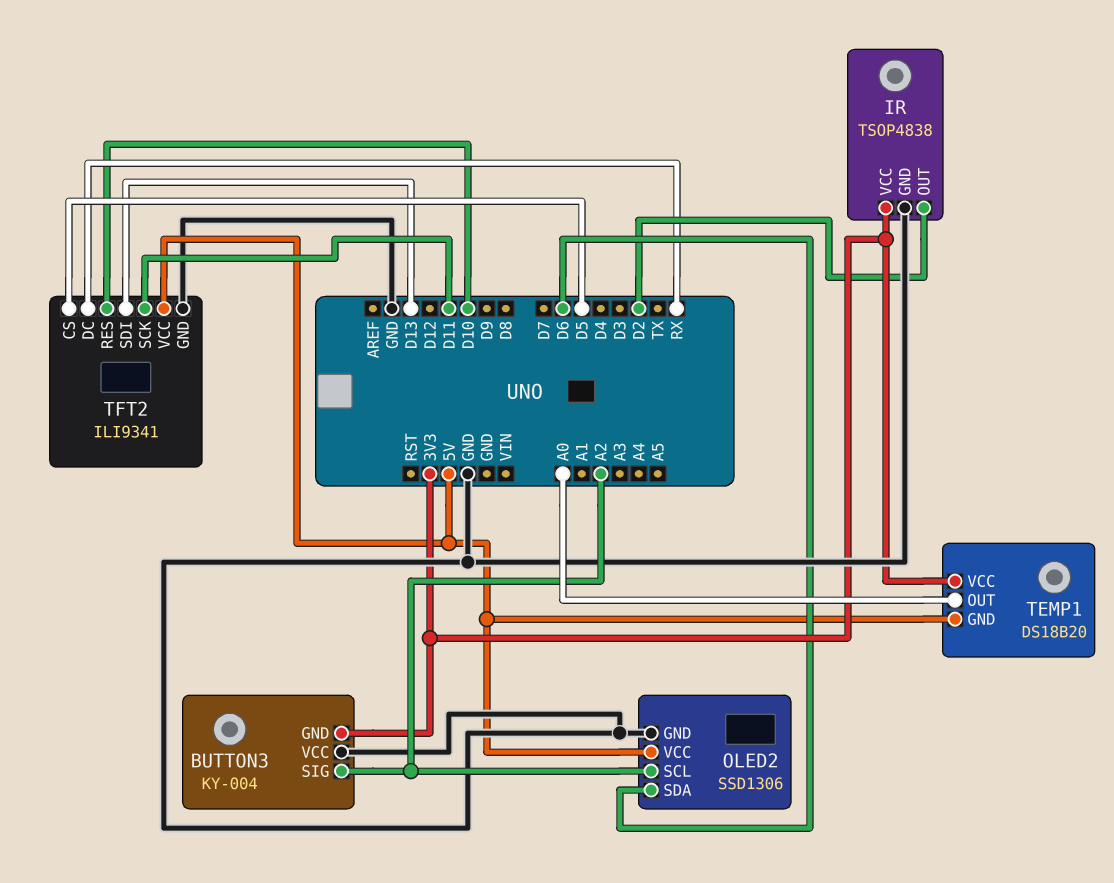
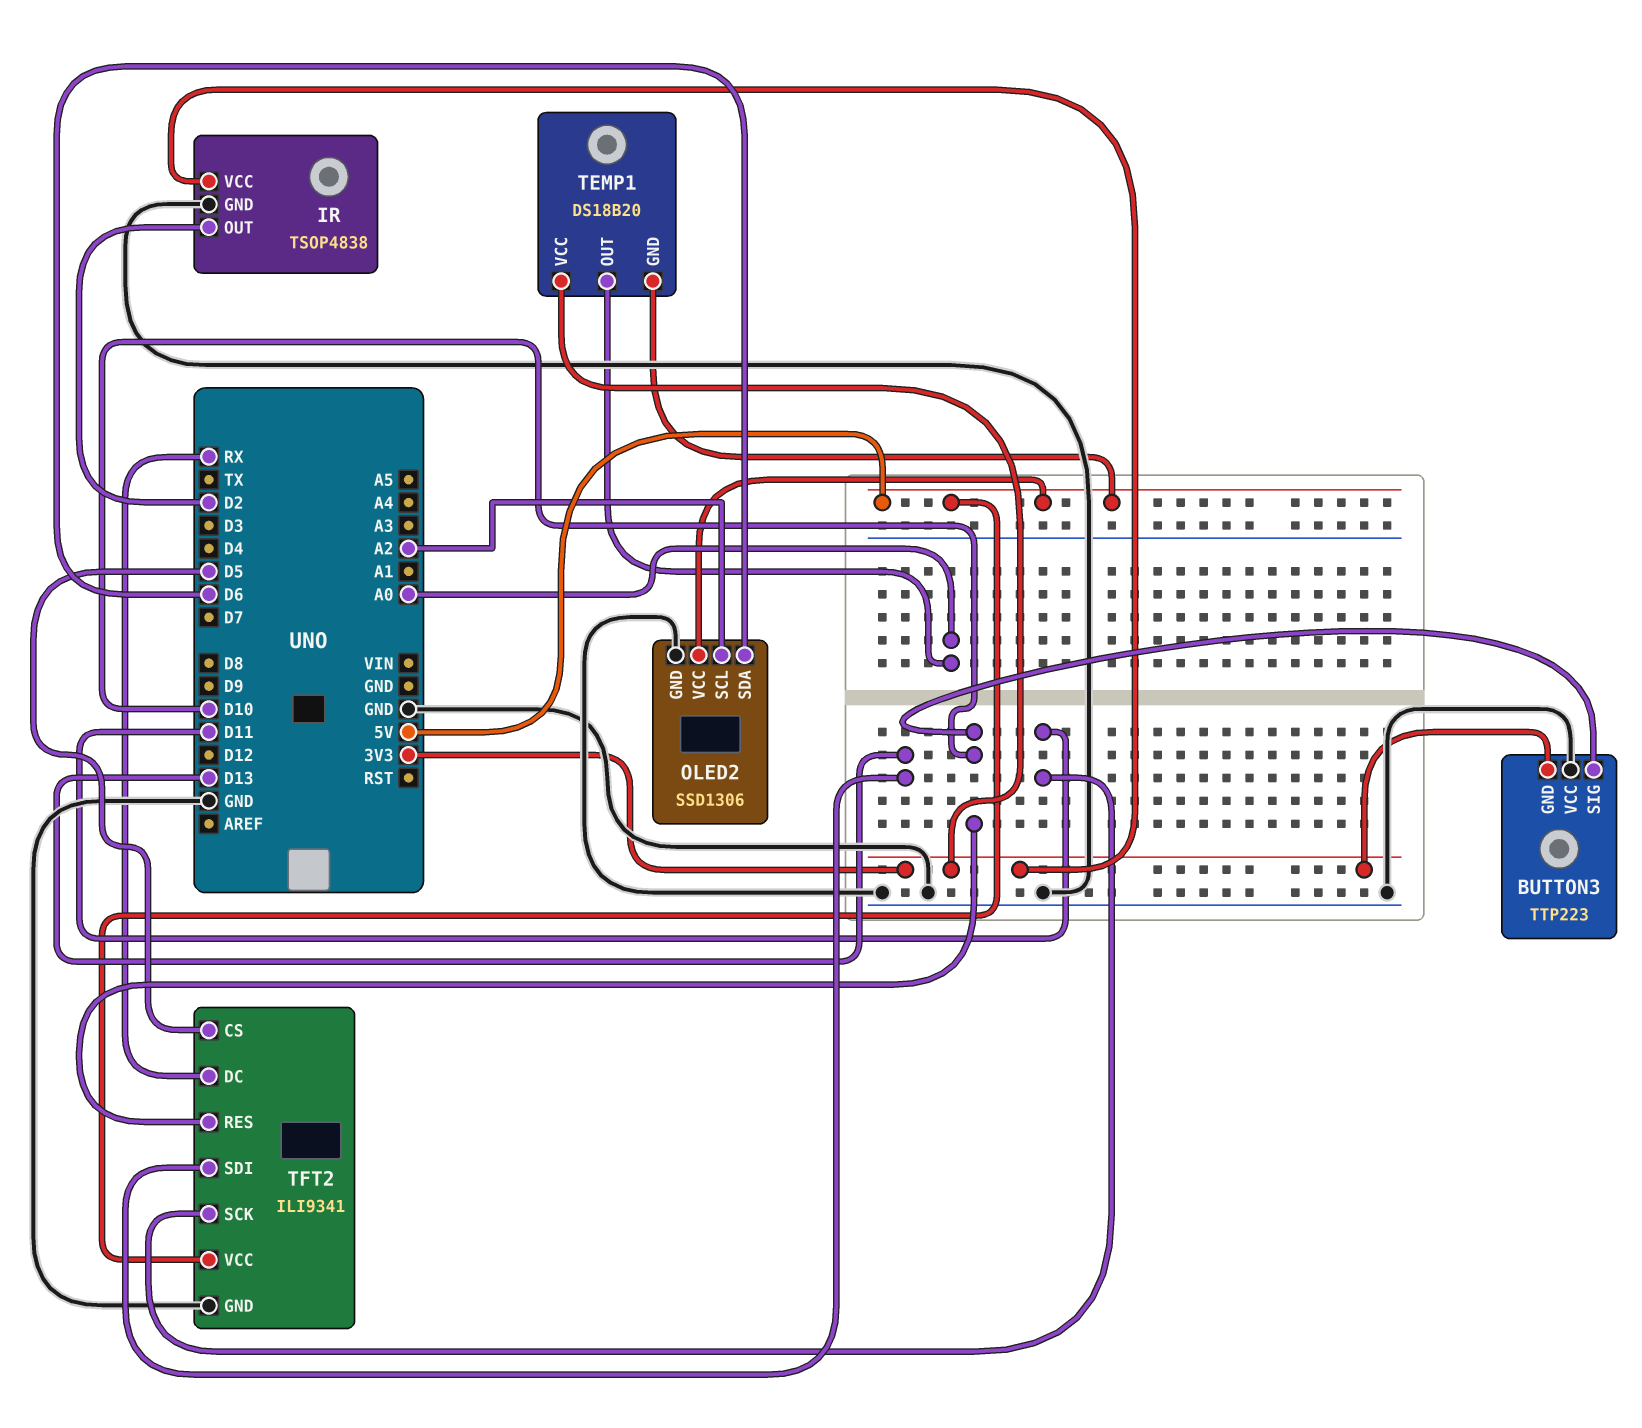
BUTTON3: KY-004 -> TTP223
BUTTON3 pin SIG: A2 -> D10

